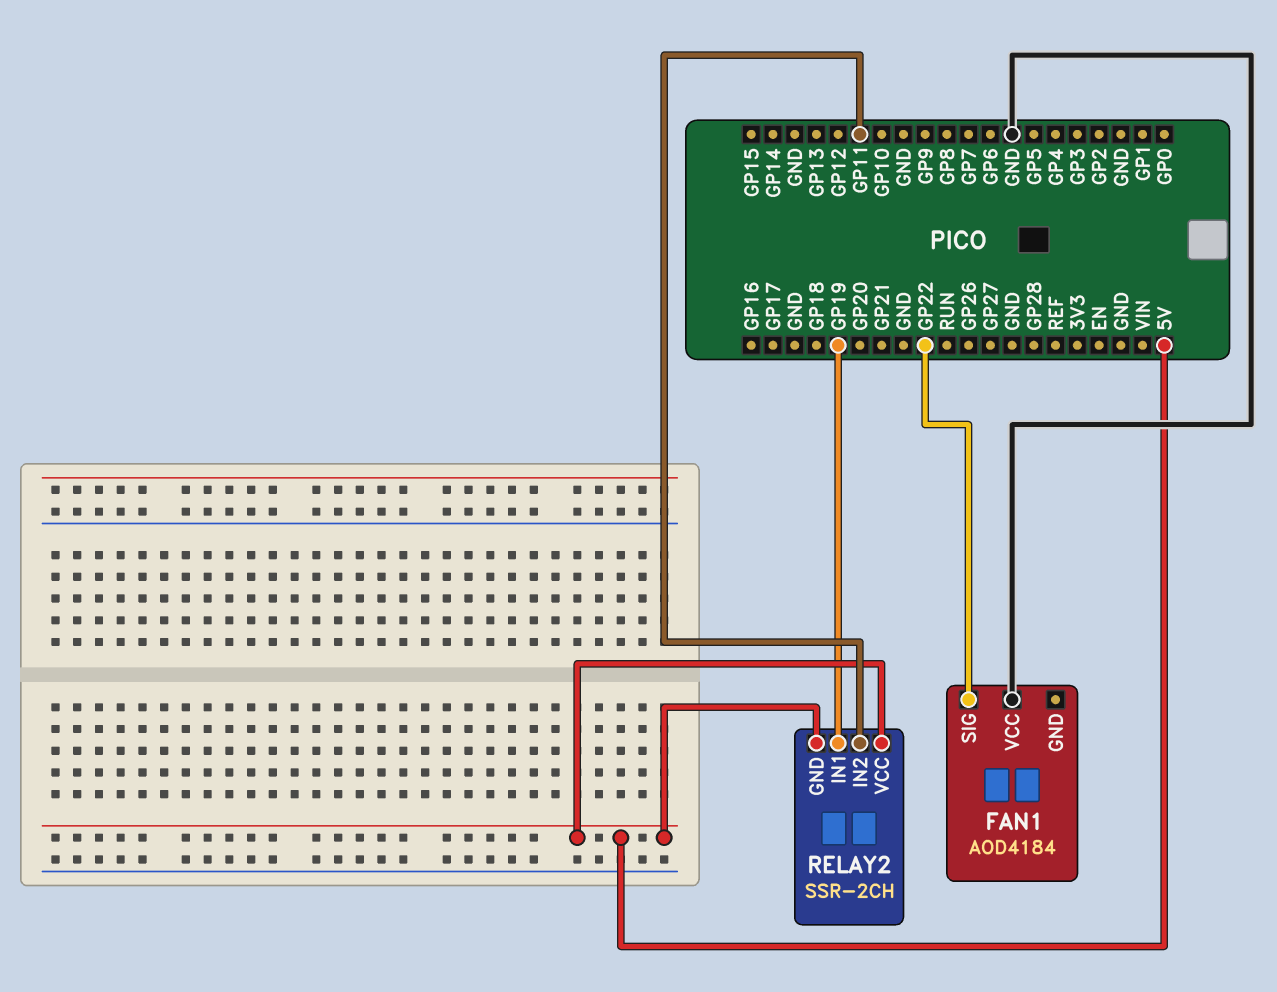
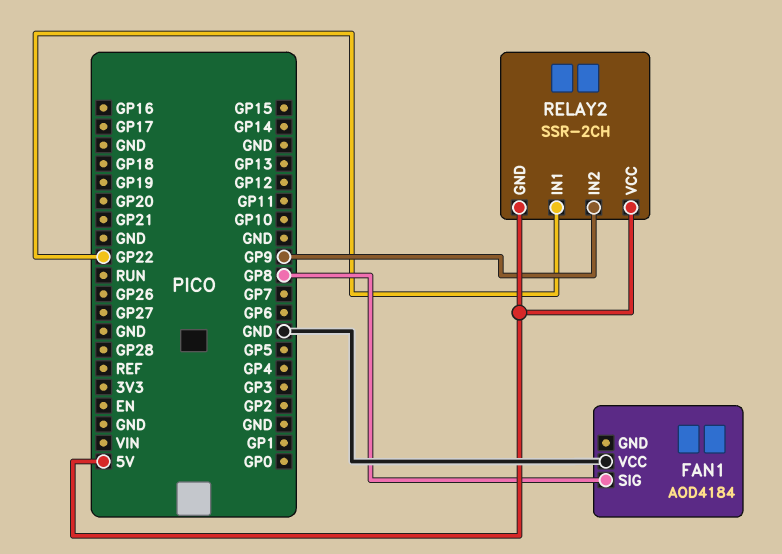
FAN1 pin SIG: GP22 -> GP8
RELAY2 pin IN1: GP19 -> GP22
RELAY2 pin IN2: GP11 -> GP9

